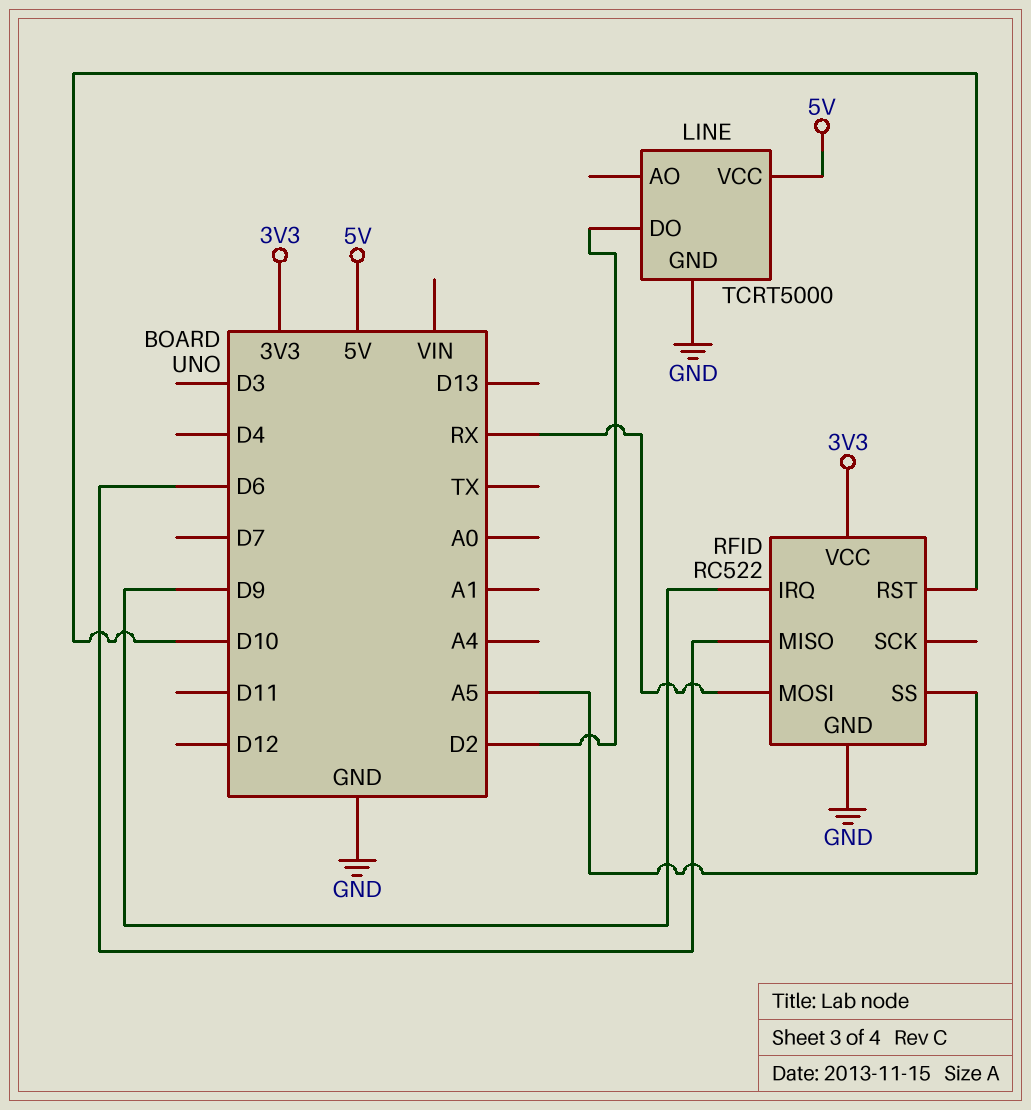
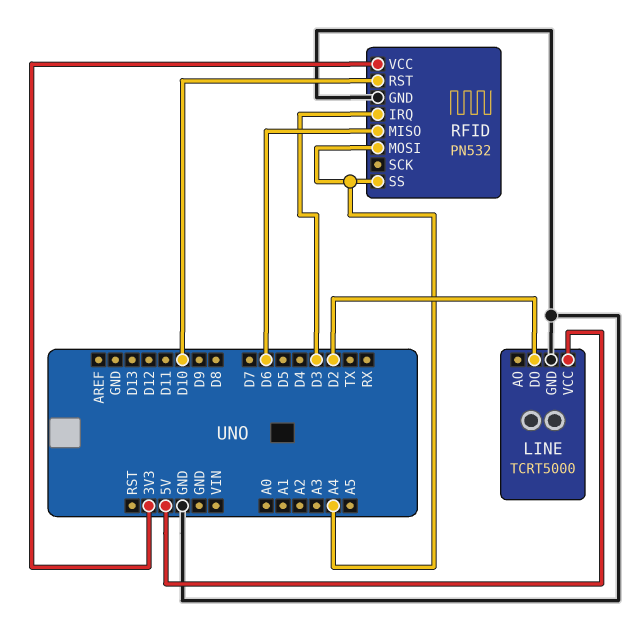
RFID: RC522 -> PN532
RFID pin IRQ: D9 -> D3
RFID pin MOSI: RX -> A4
RFID pin SS: A5 -> A4

